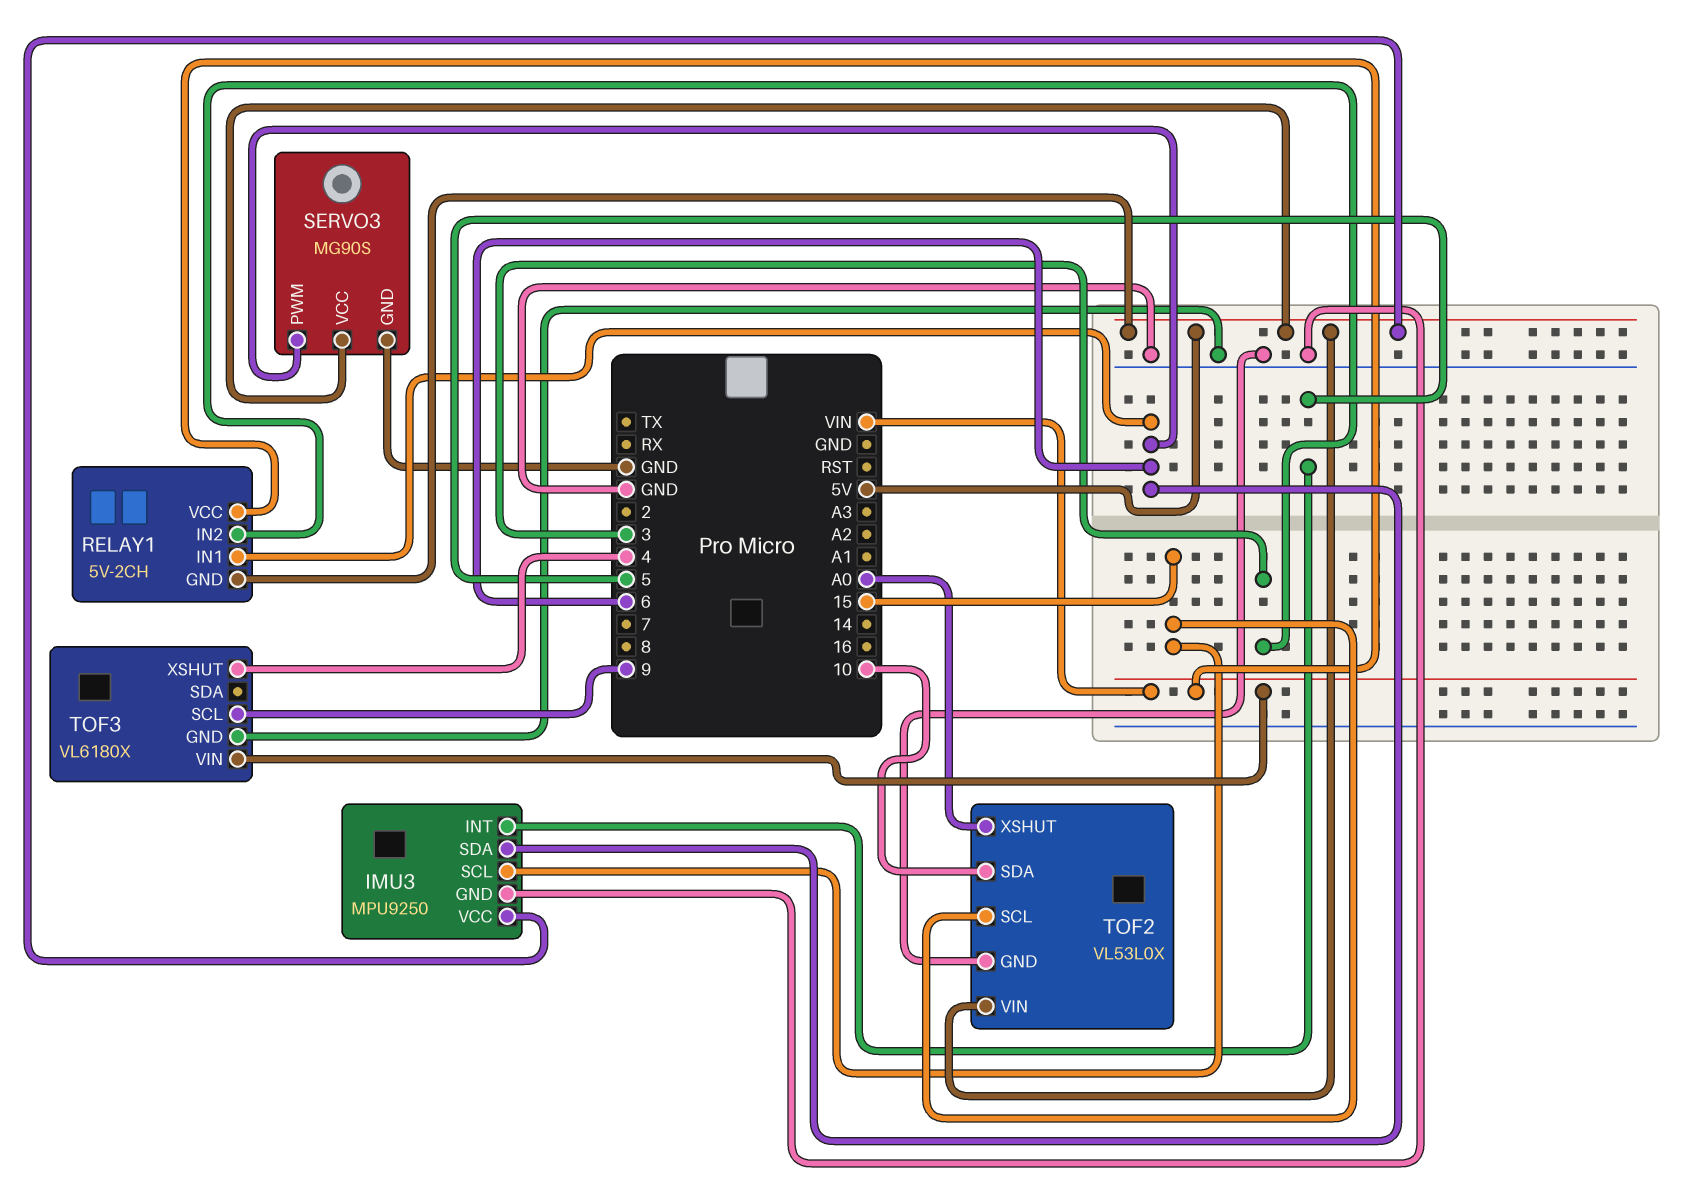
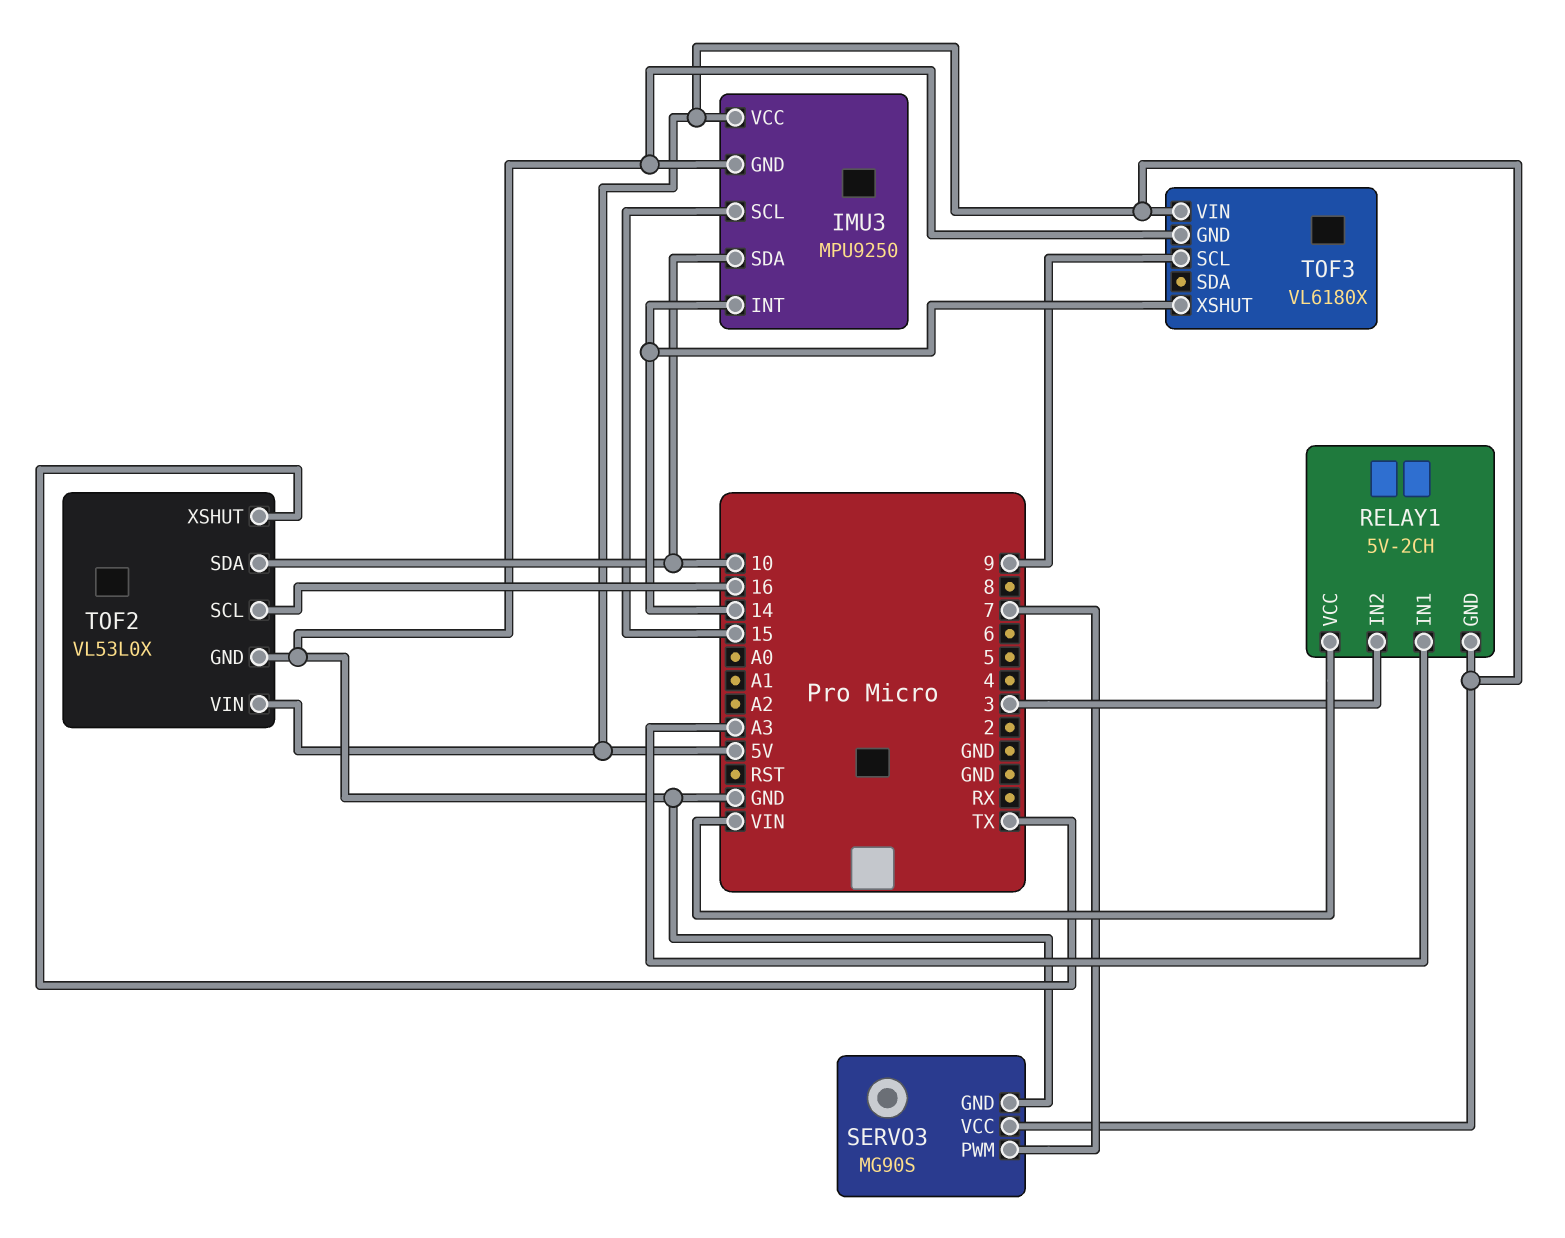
IMU3 pin INT: 5 -> 14
IMU3 pin SDA: 6 -> 10
RELAY1 pin IN1: 6 -> A3
SERVO3 pin PWM: 6 -> 7
TOF2 pin SCL: 15 -> 16
TOF2 pin XSHUT: A0 -> TX
TOF3 pin VIN: VIN -> 5V
TOF3 pin XSHUT: 4 -> 14

